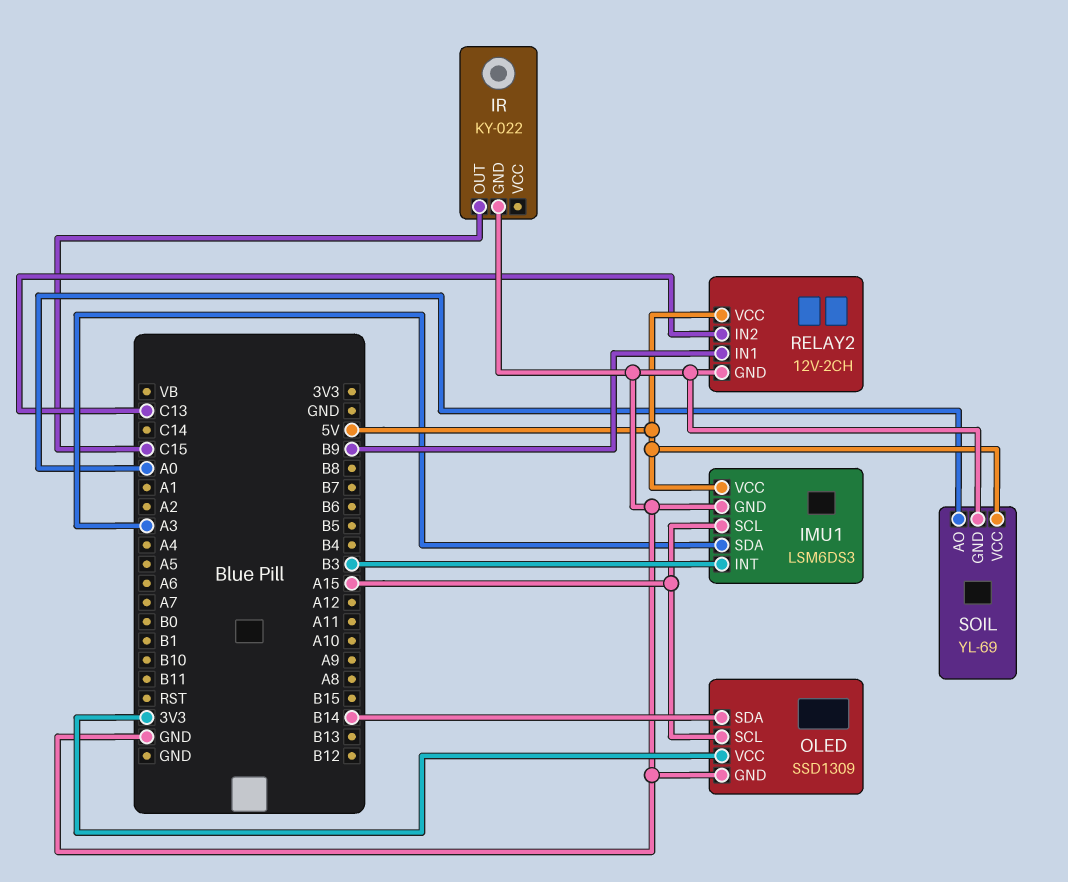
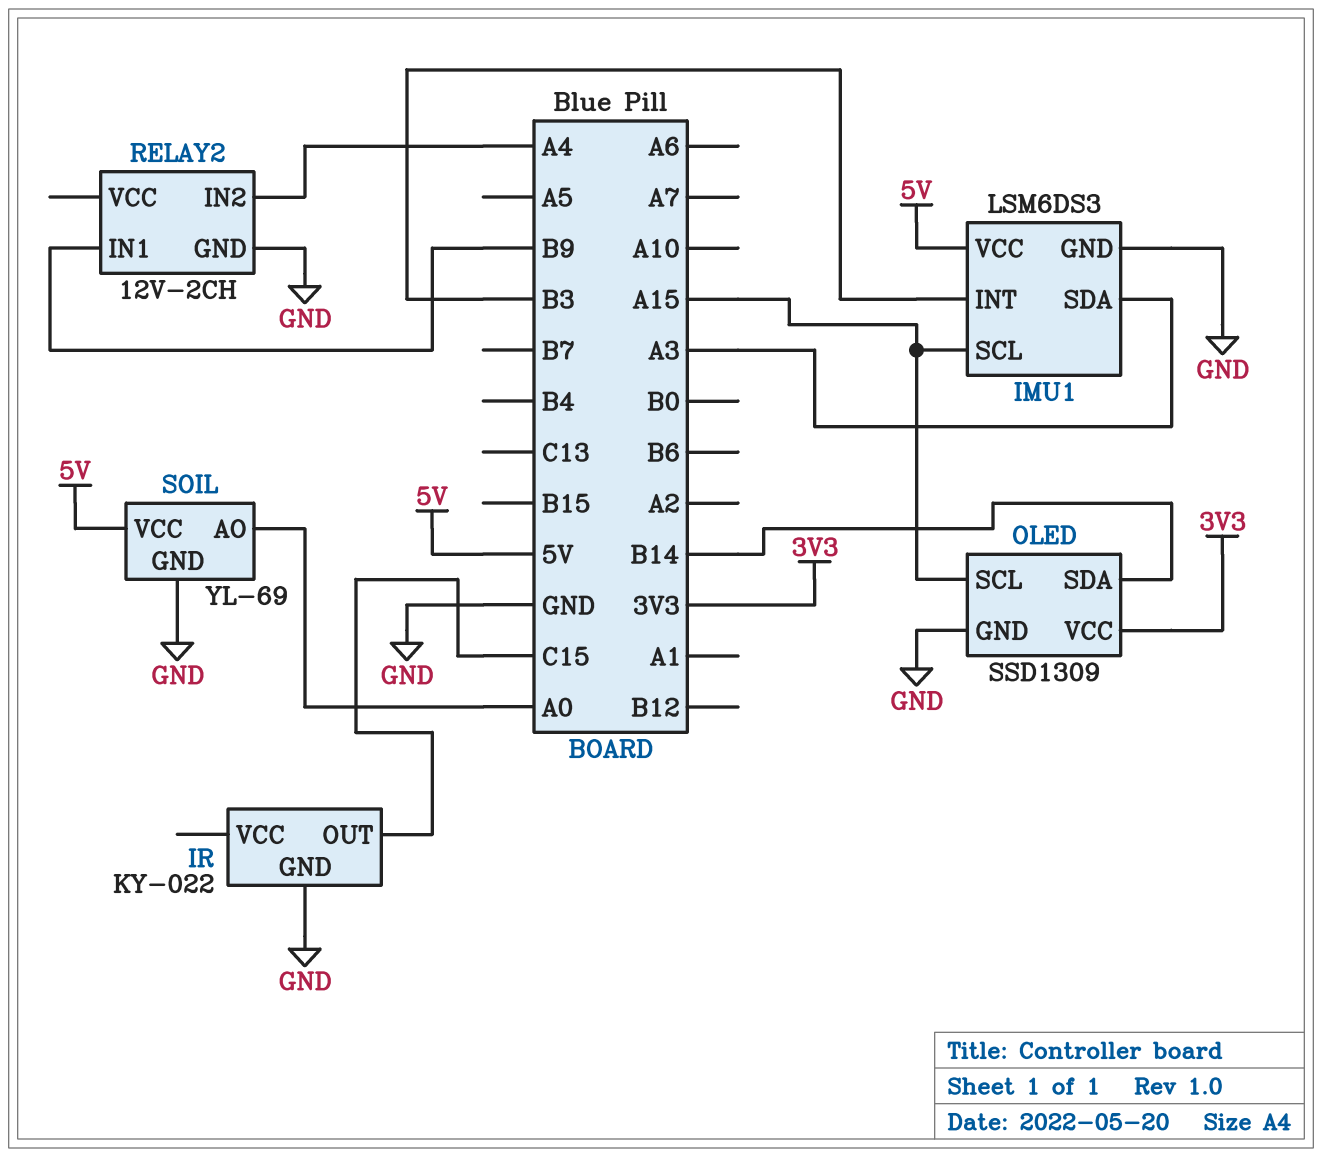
RELAY2 pin IN2: C13 -> A4
RELAY2 pin VCC: 5V -> none

